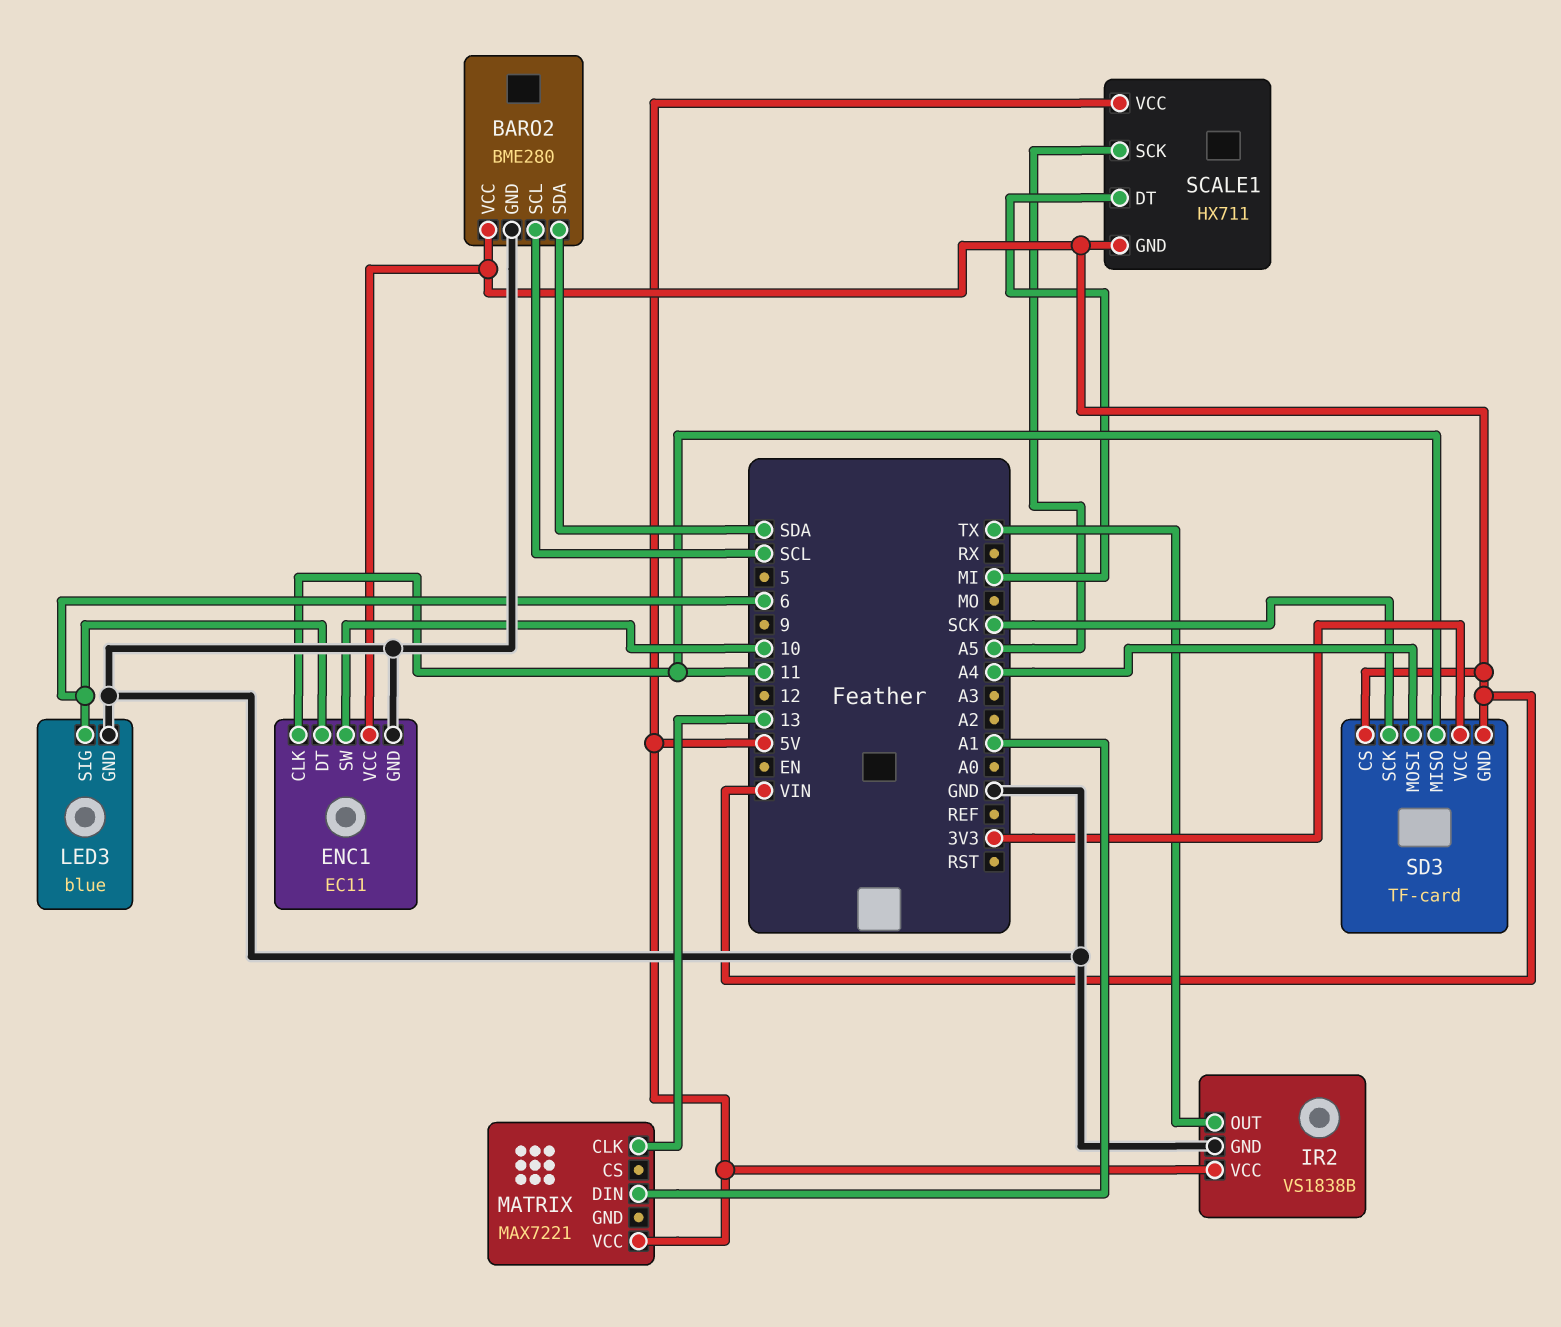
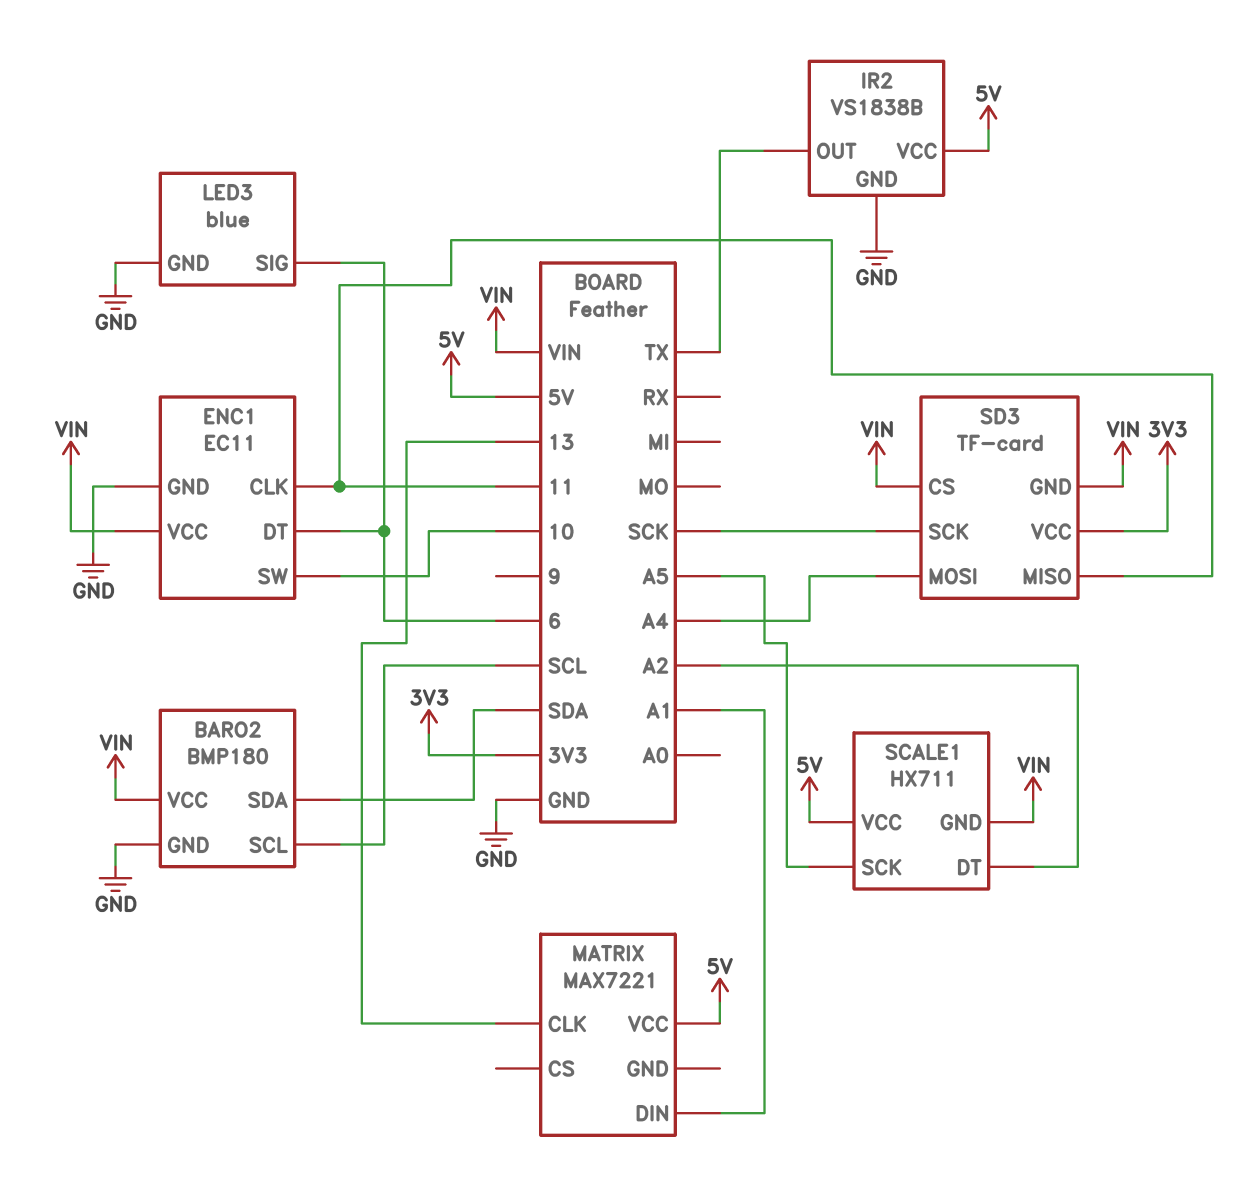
BARO2: BME280 -> BMP180
SCALE1 pin DT: MI -> A2

